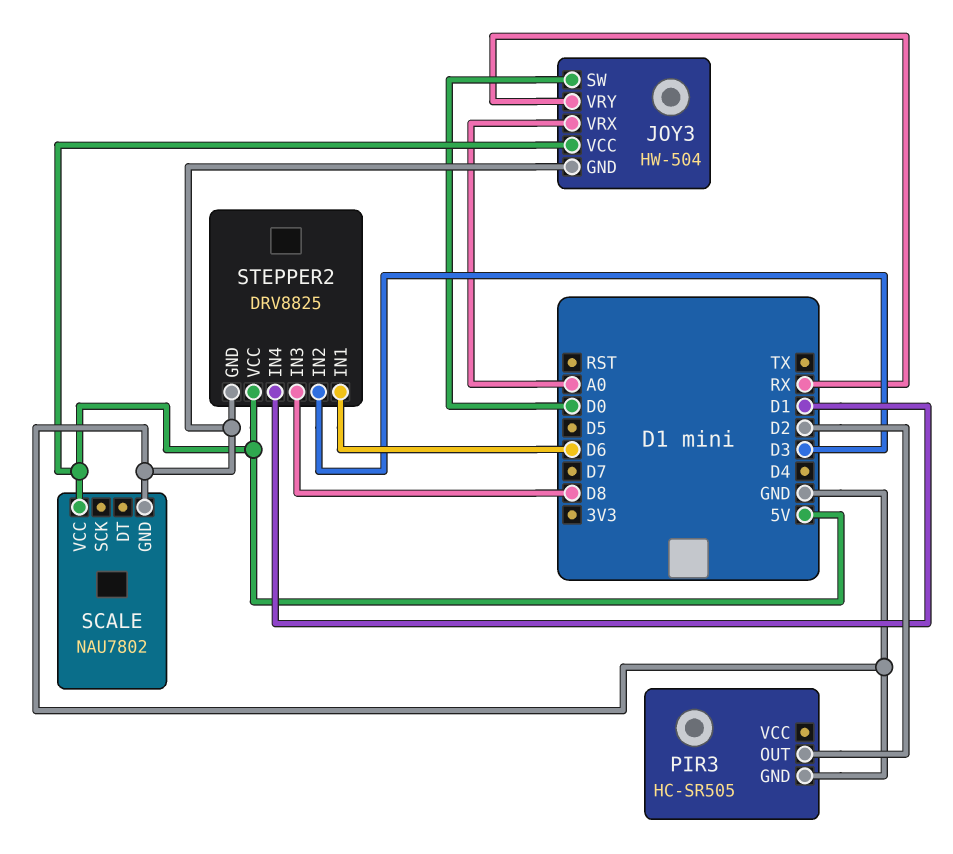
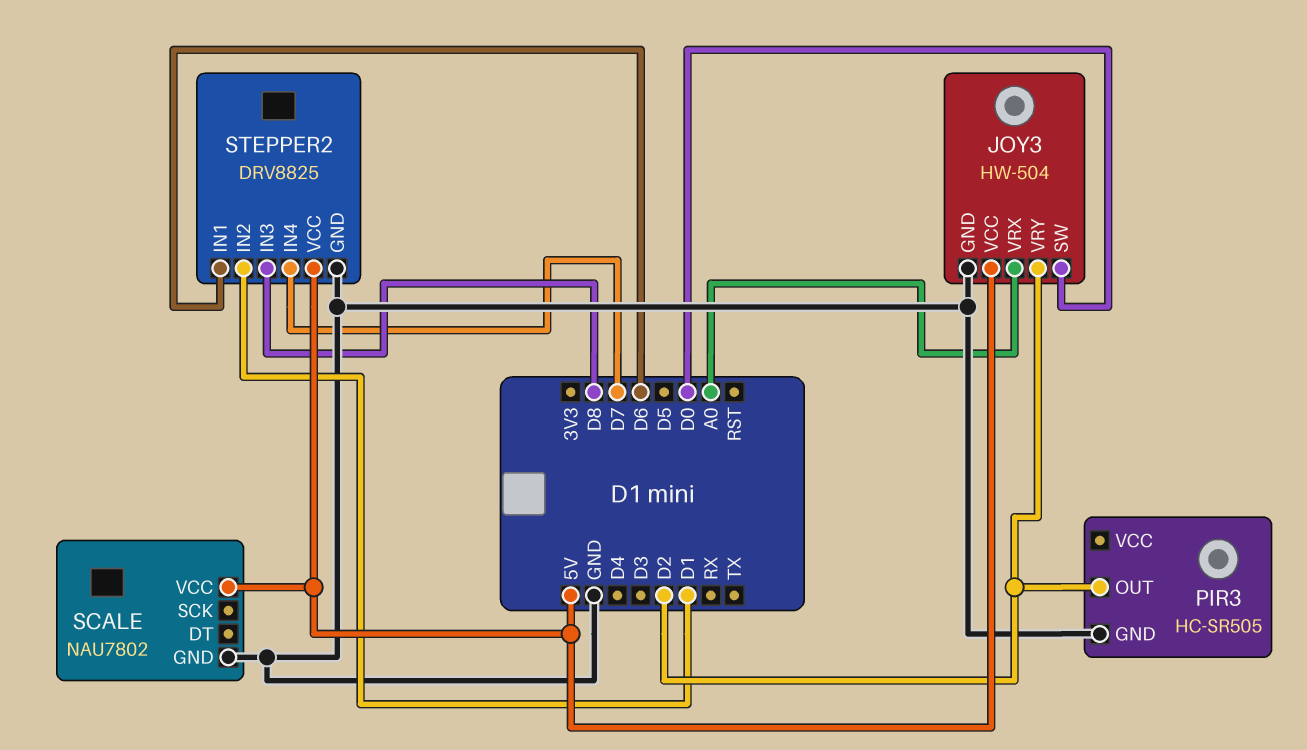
JOY3 pin VRY: RX -> D2
STEPPER2 pin IN2: D3 -> D1
STEPPER2 pin IN4: D1 -> D7

